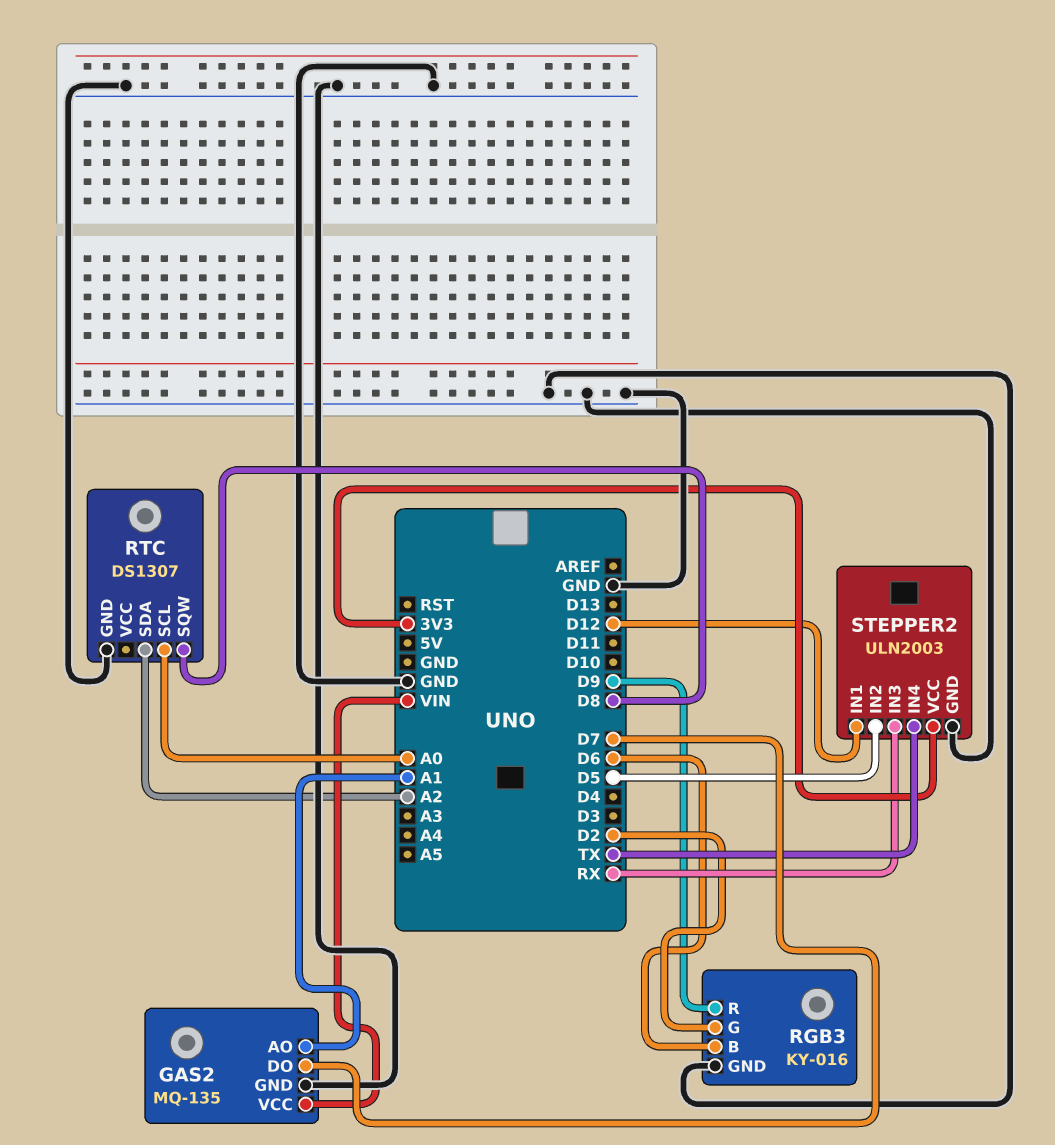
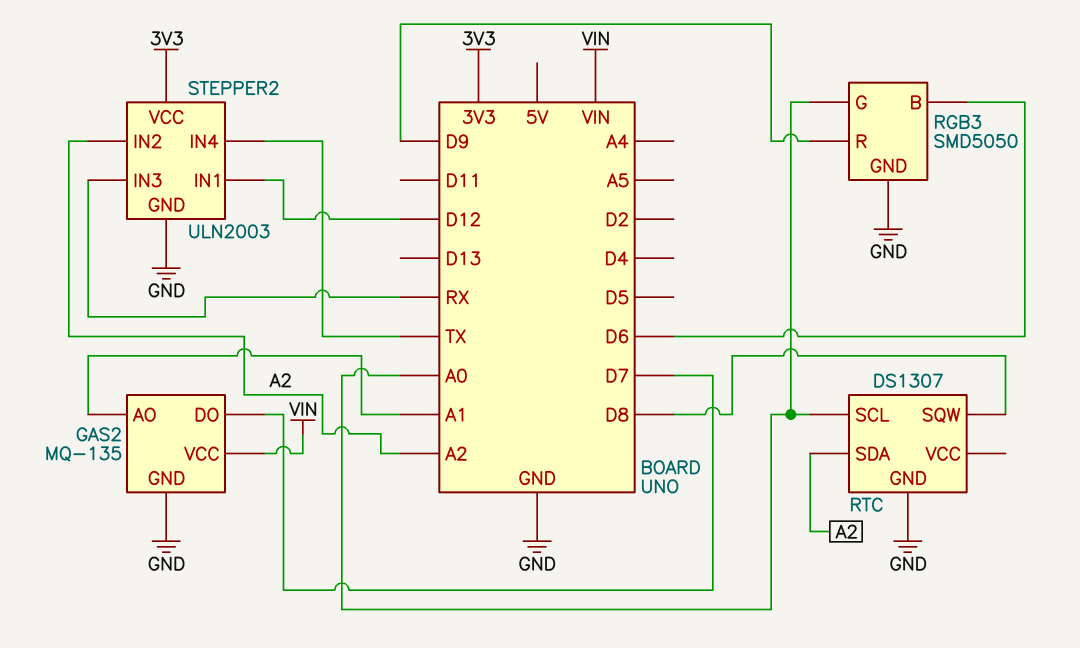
RGB3: KY-016 -> SMD5050
RGB3 pin G: D2 -> A0
STEPPER2 pin IN2: D5 -> A2

